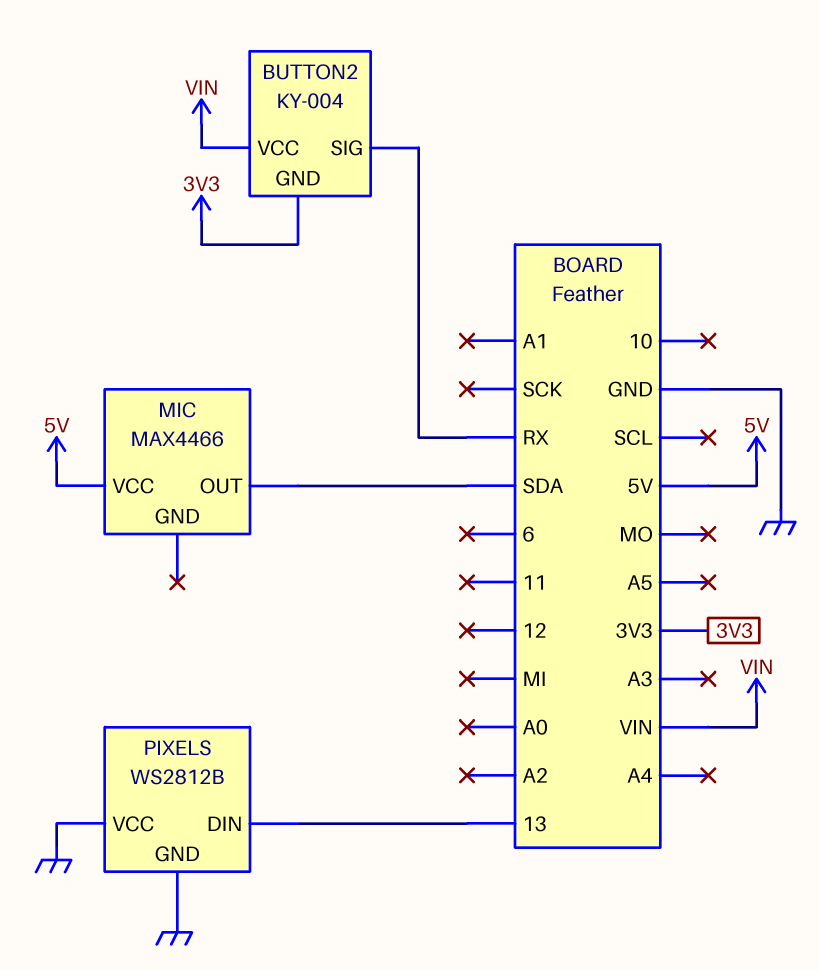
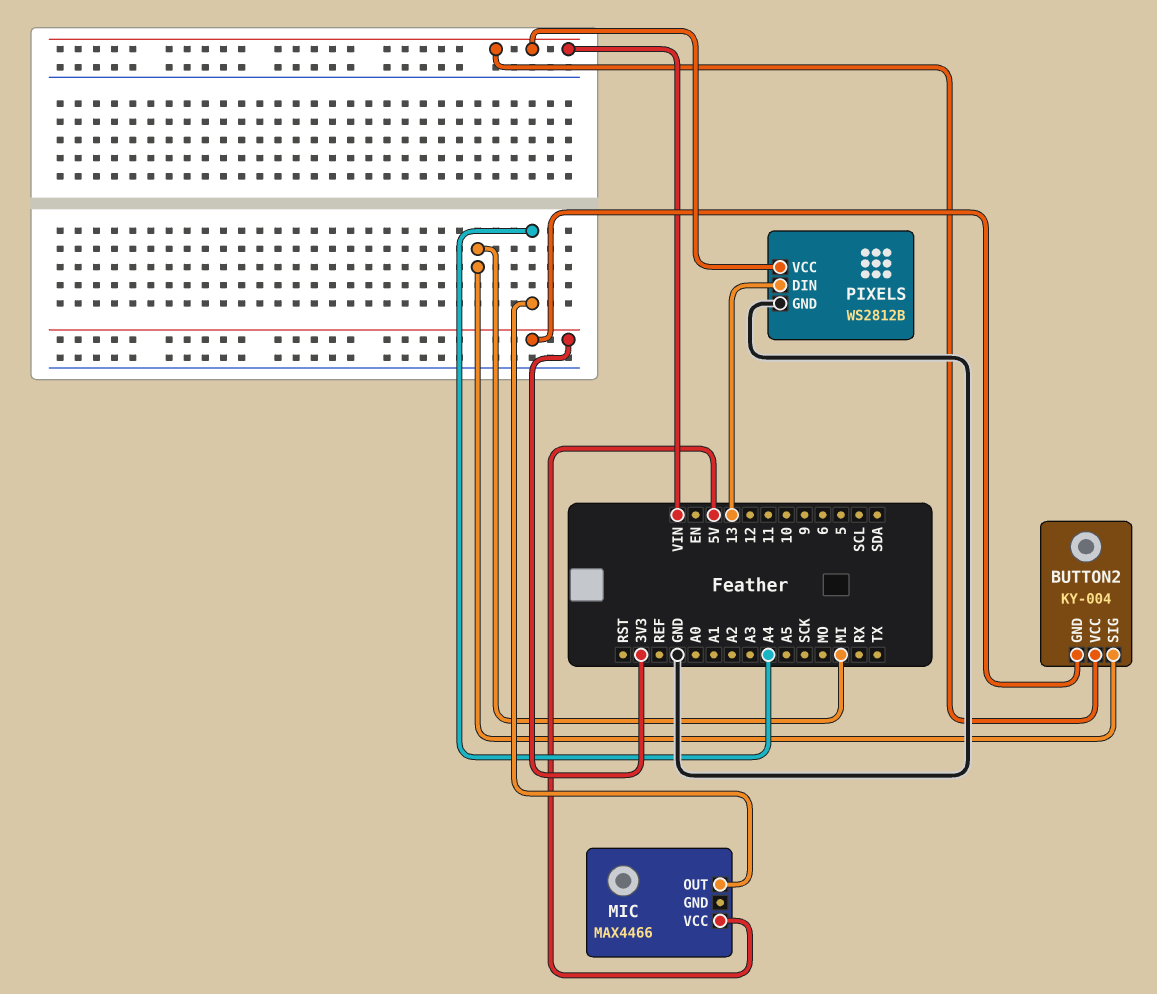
BUTTON2 pin SIG: RX -> MI
MIC pin OUT: SDA -> A4
PIXELS pin VCC: GND -> VIN

